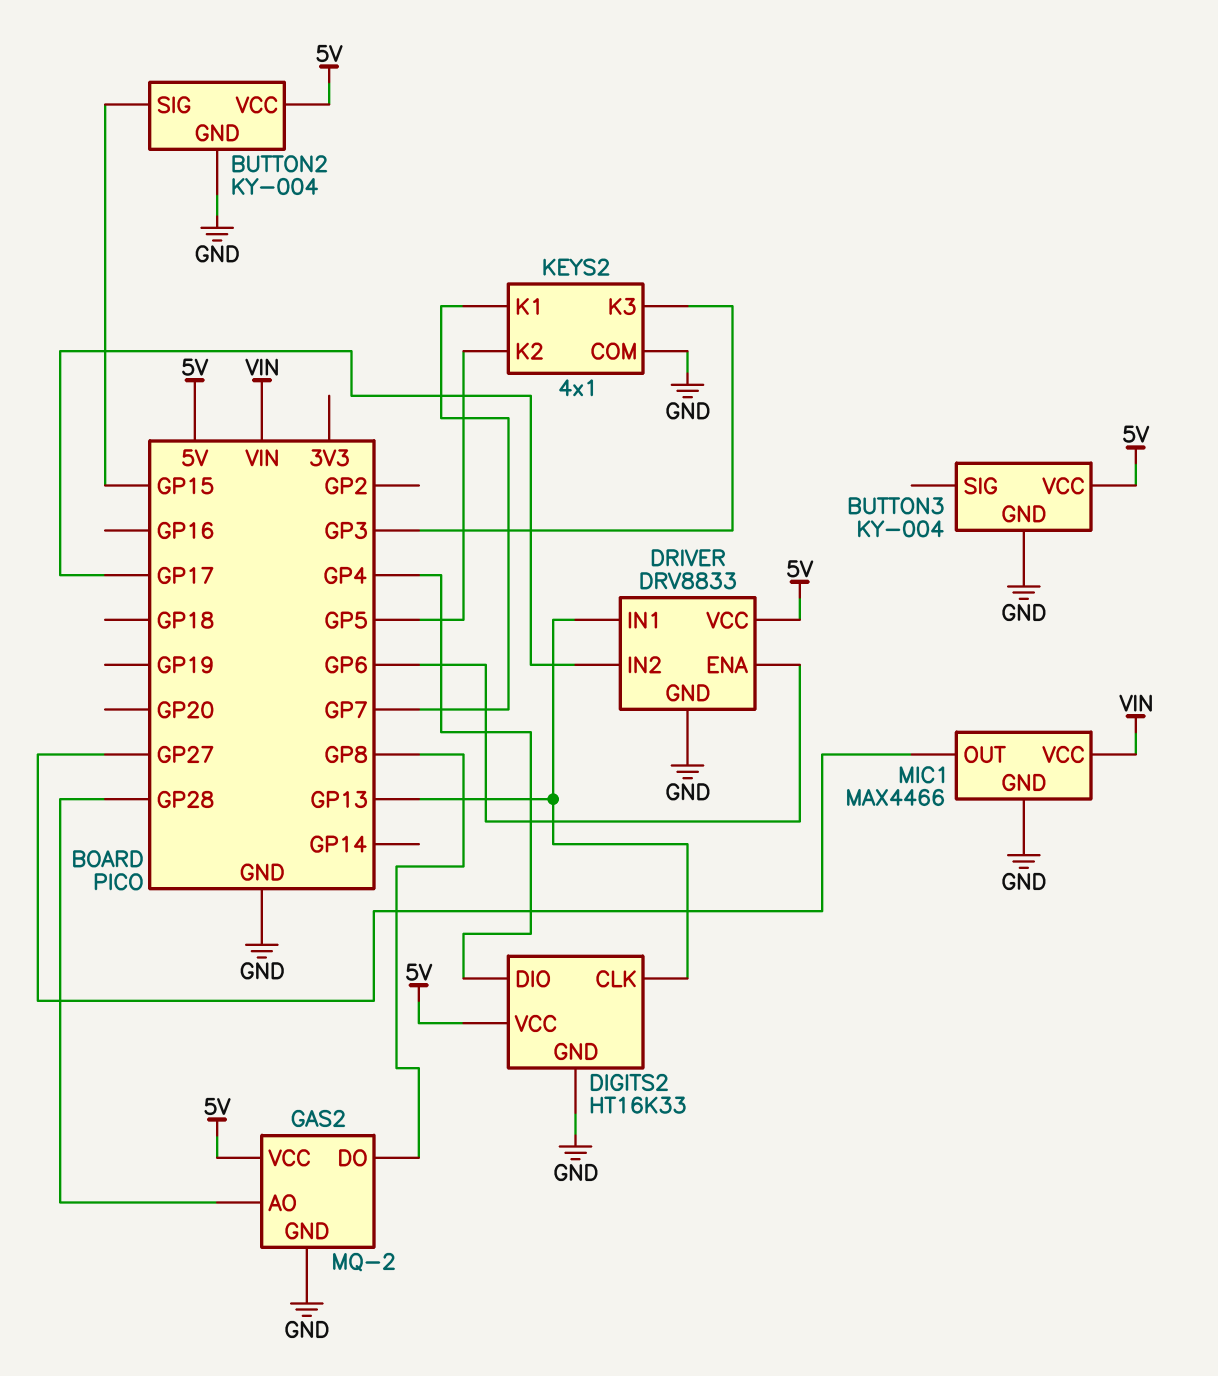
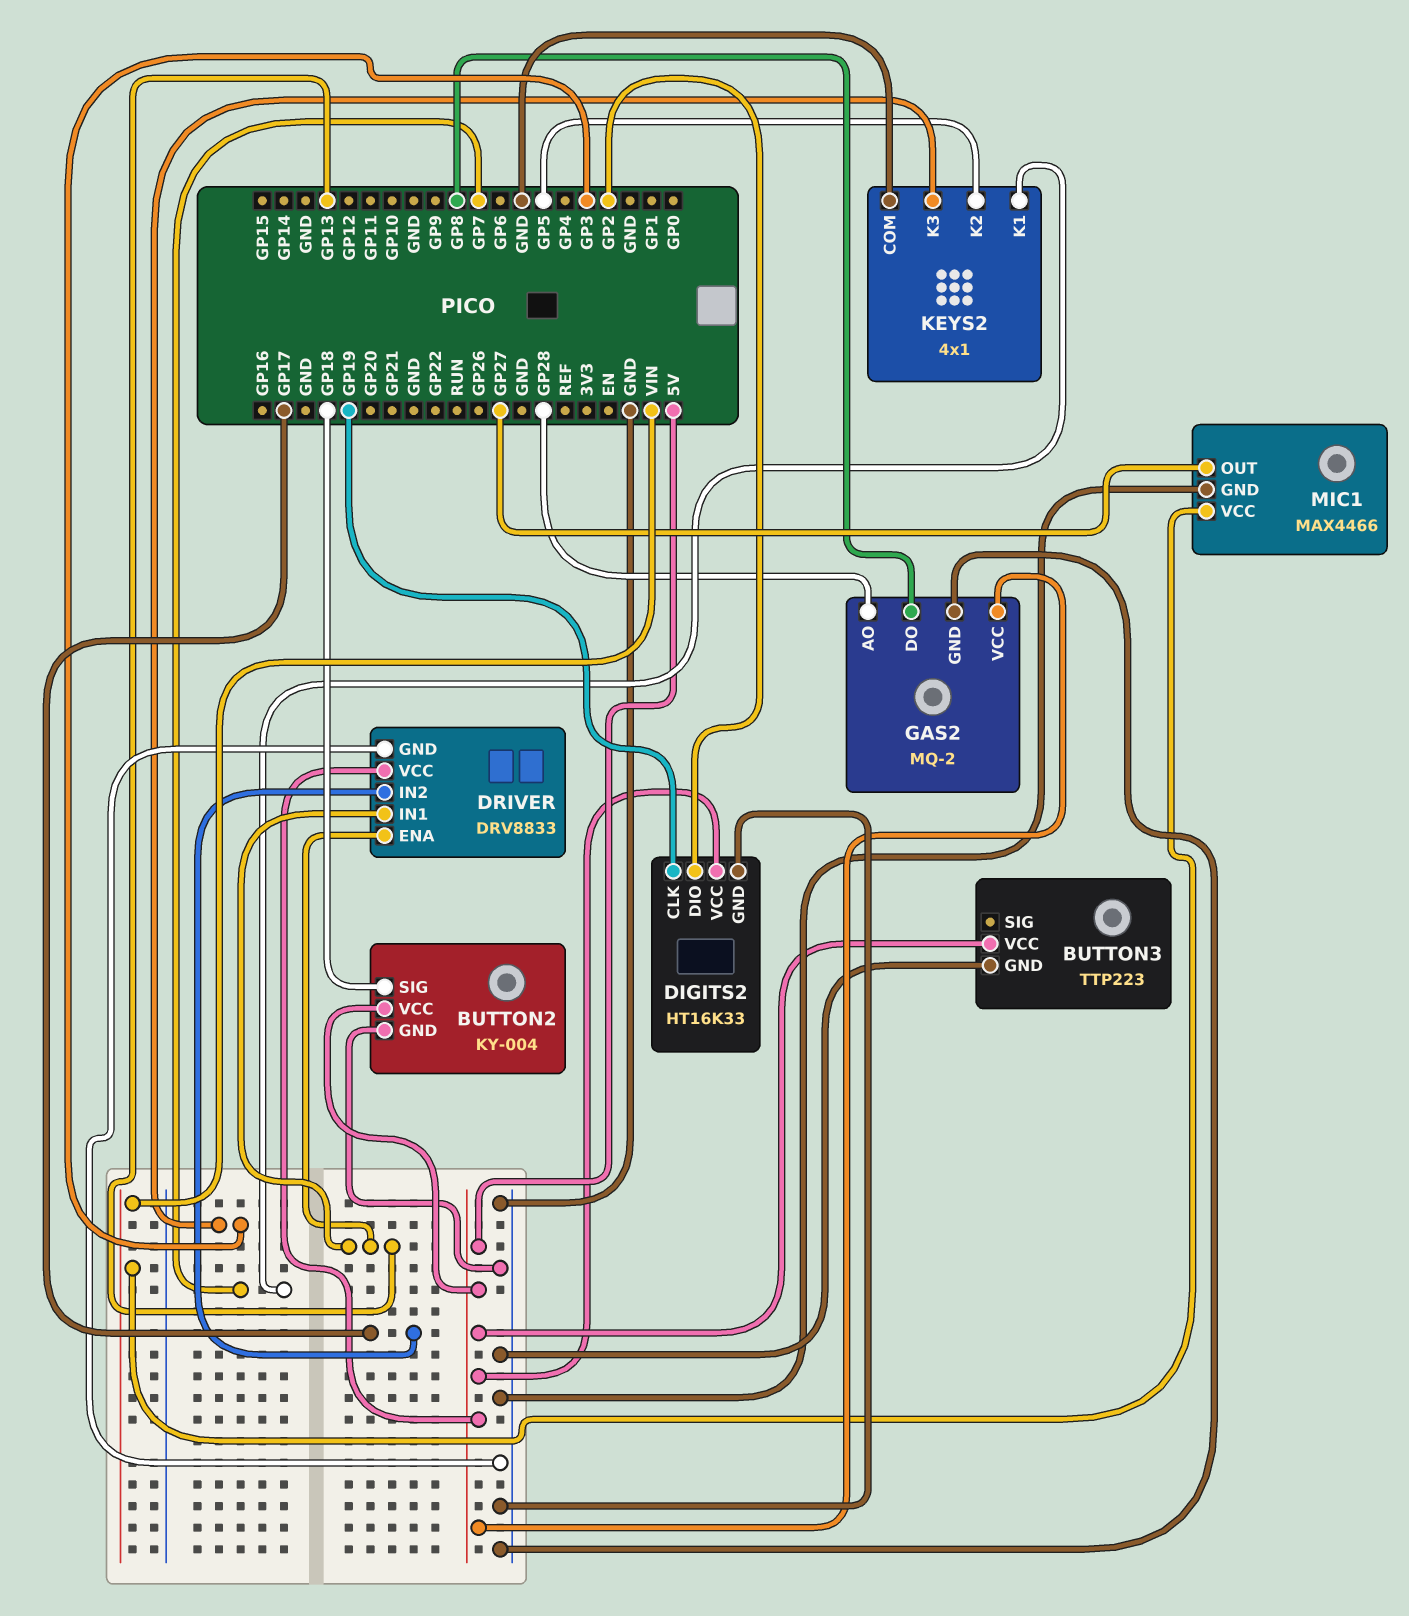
BUTTON2 pin SIG: GP15 -> GP18
BUTTON3: KY-004 -> TTP223
DIGITS2 pin CLK: GP13 -> GP19
DIGITS2 pin DIO: GP4 -> GP2
DRIVER pin ENA: GP6 -> GP13

